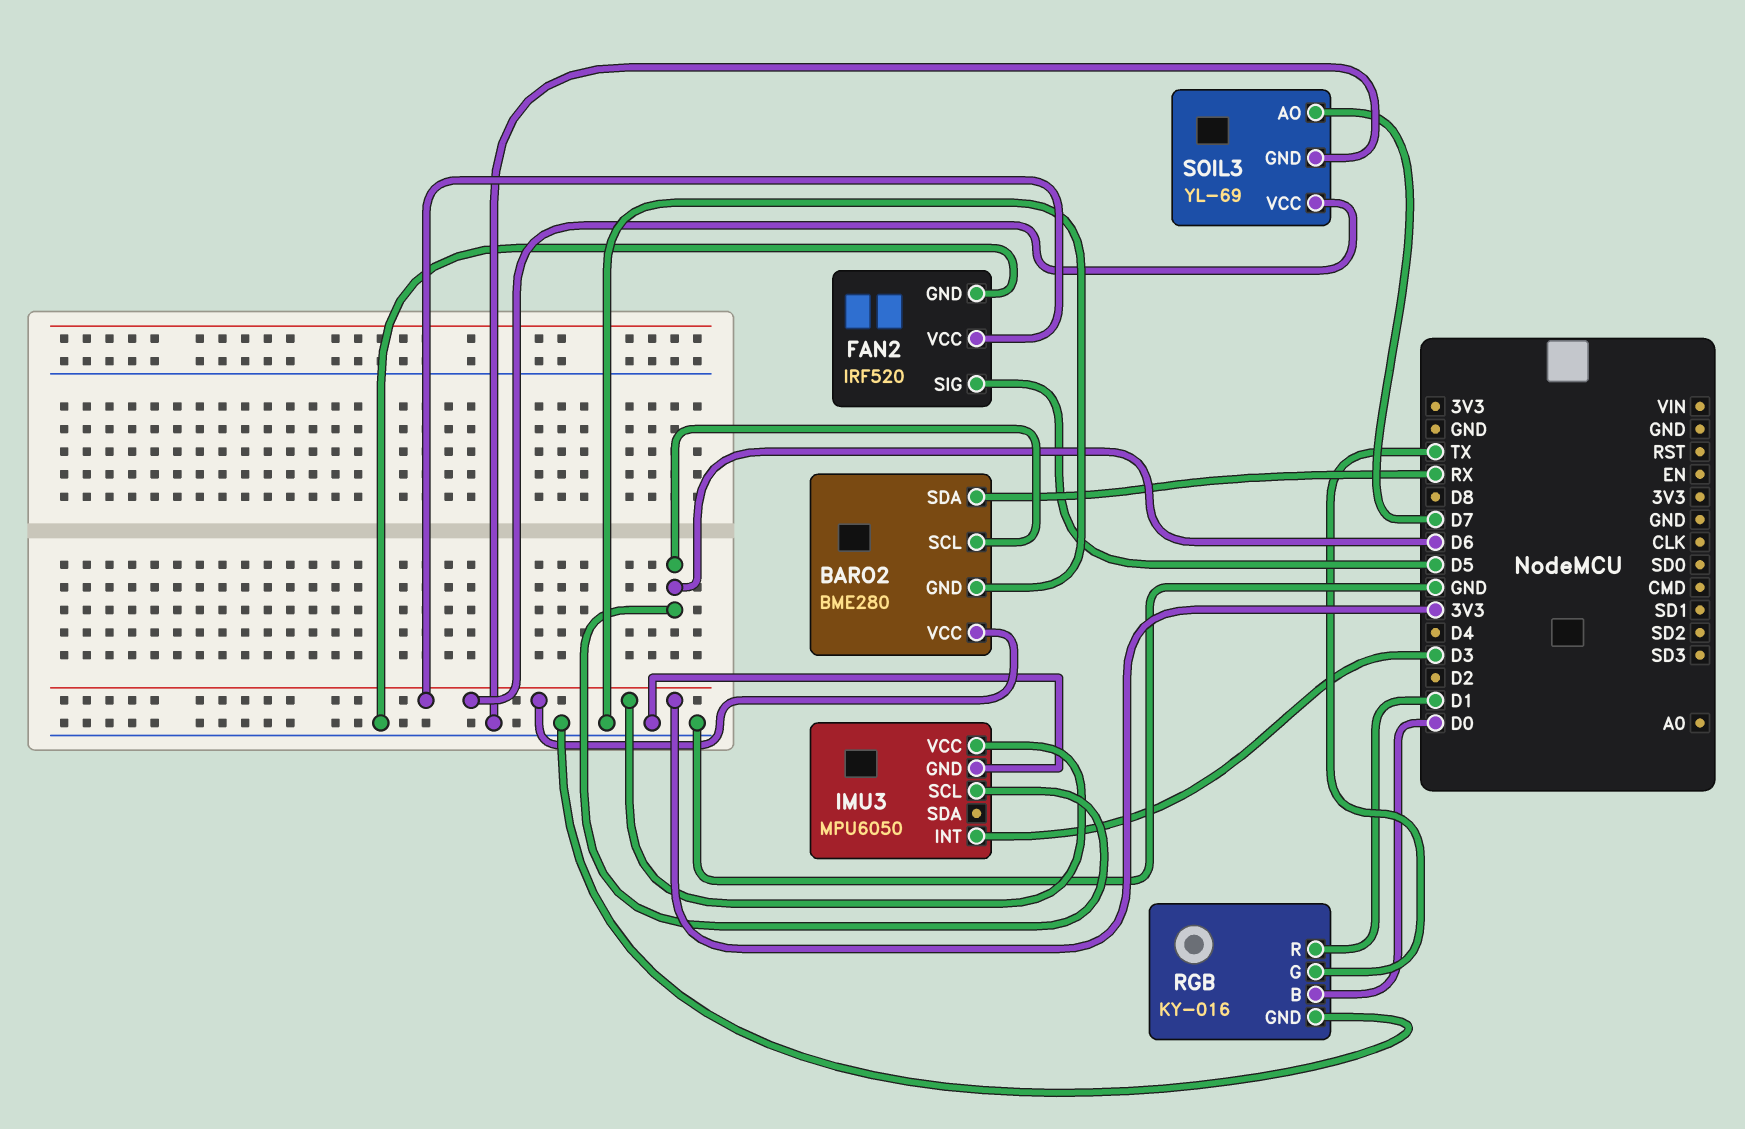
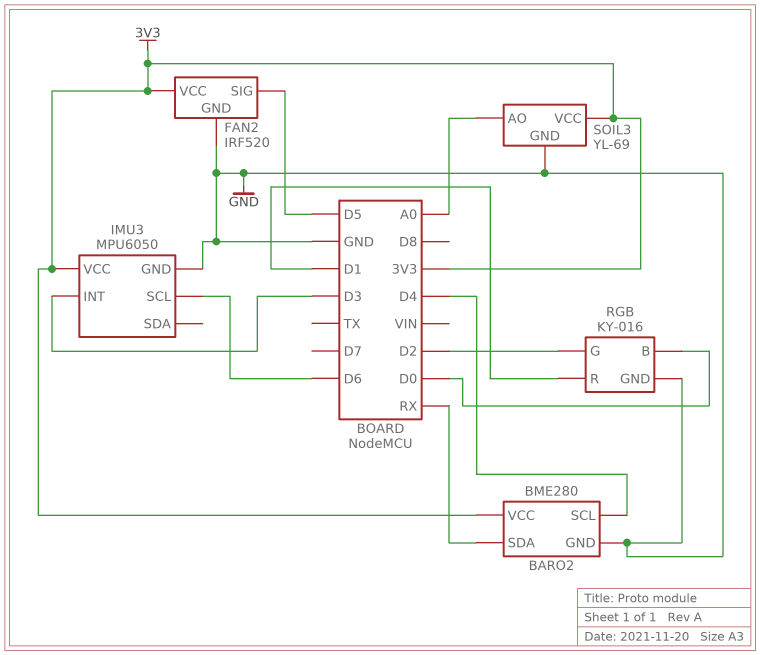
BARO2 pin SCL: D6 -> D4
RGB pin G: TX -> D2
SOIL3 pin AO: D7 -> A0

